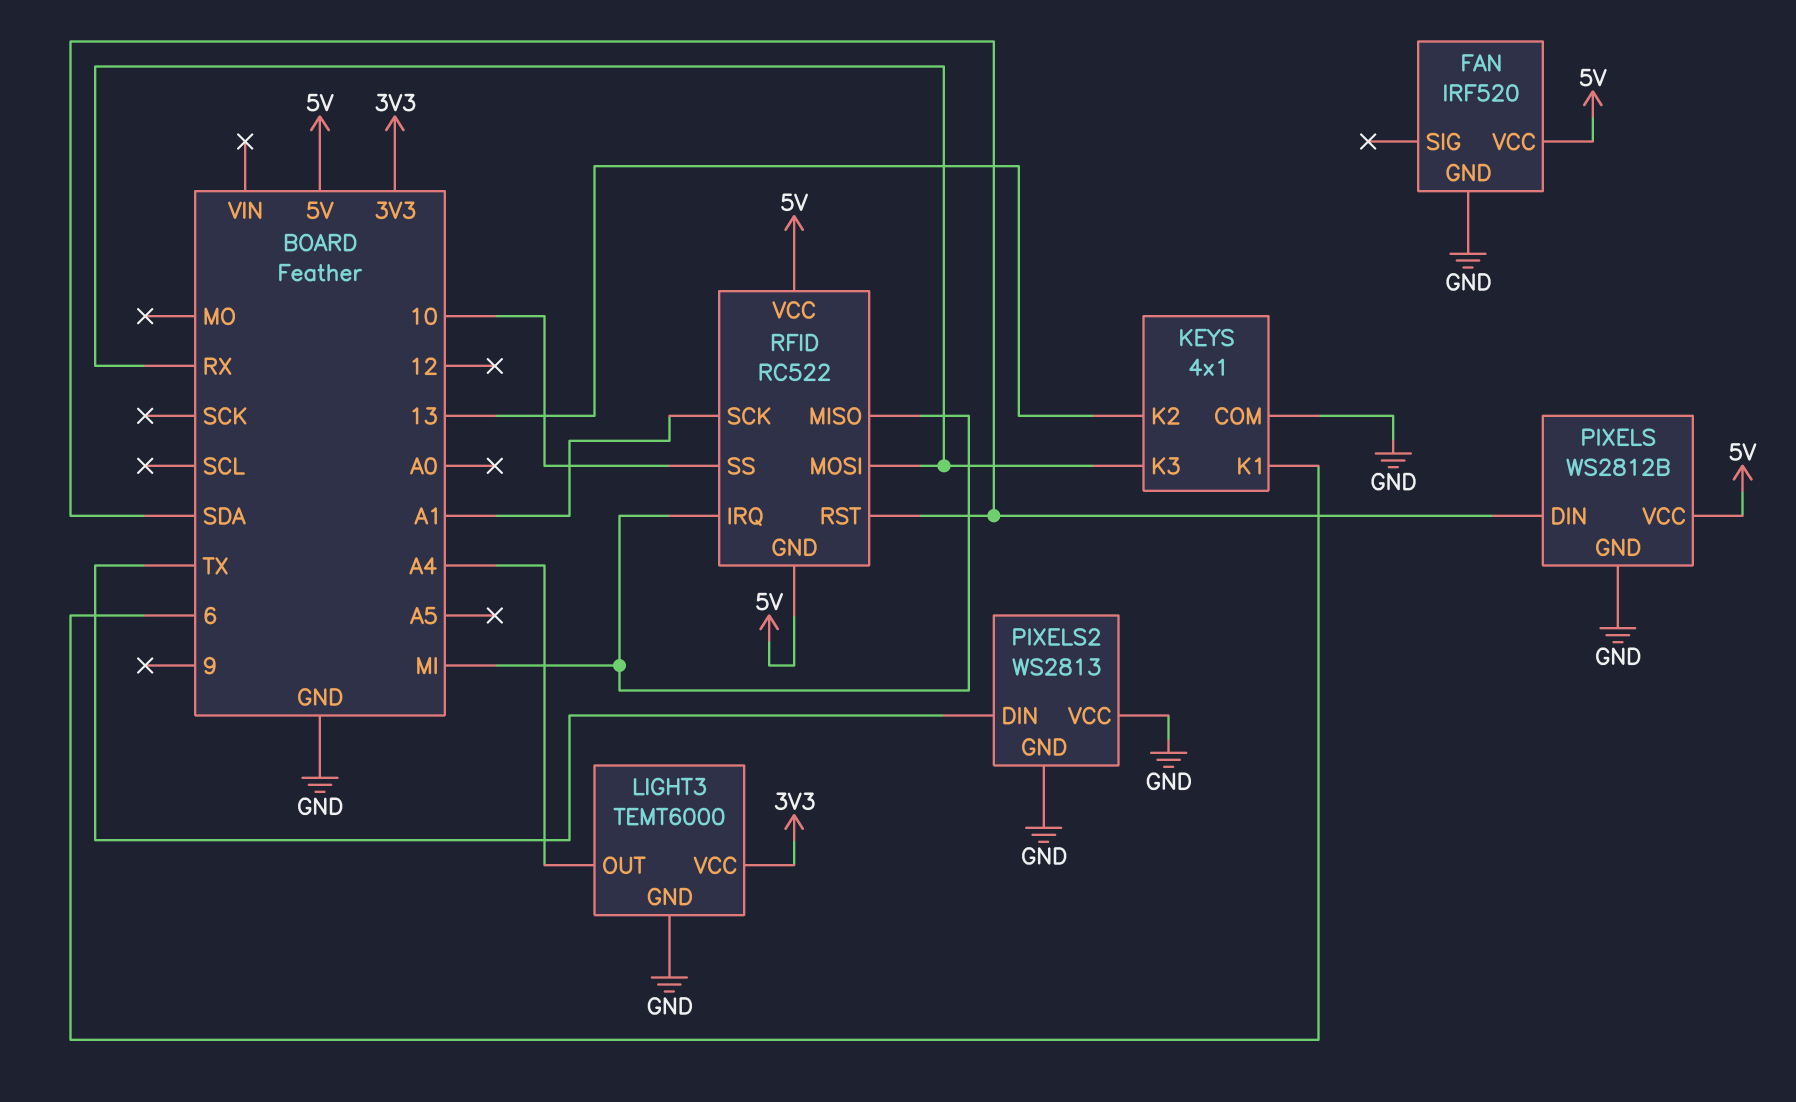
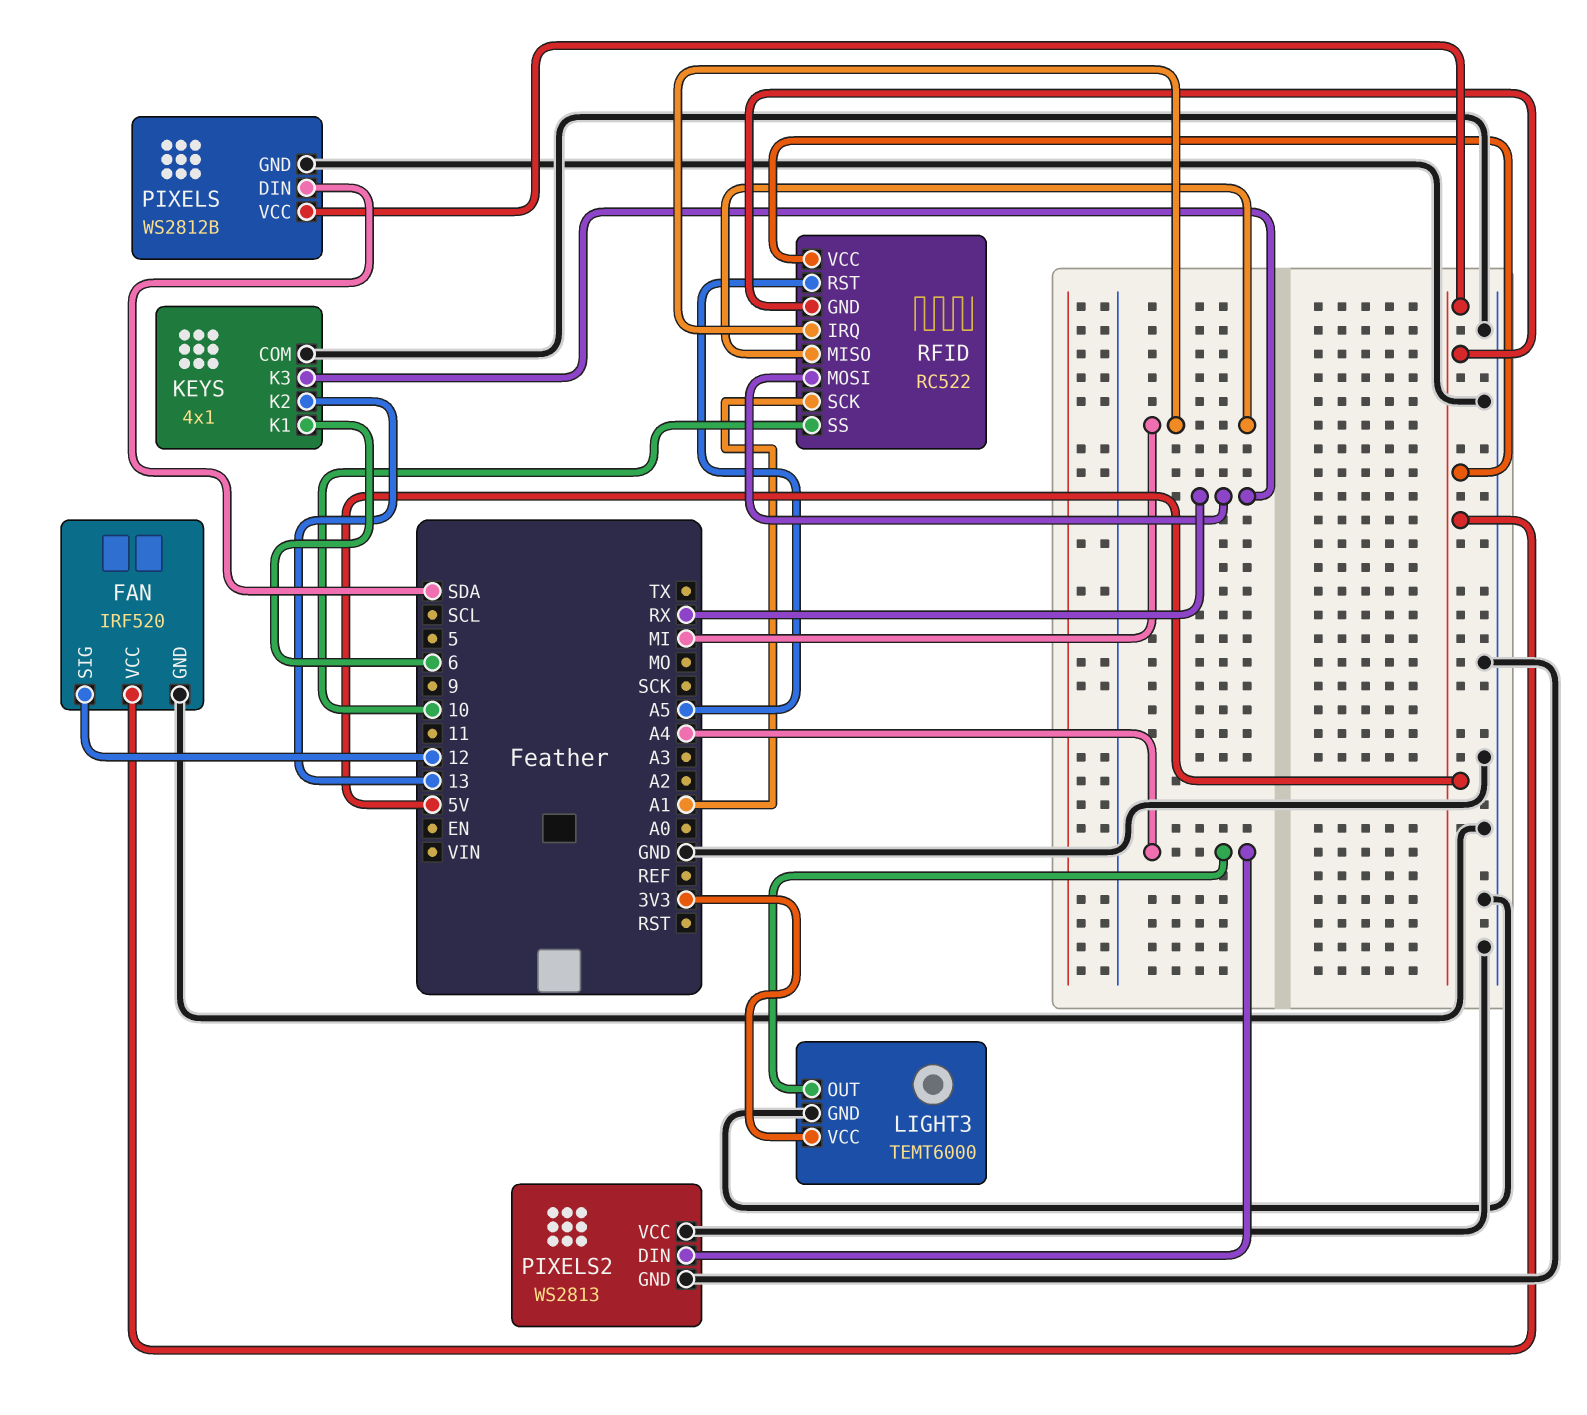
FAN pin SIG: none -> 12
PIXELS2 pin DIN: TX -> A4
RFID pin RST: SDA -> A5

